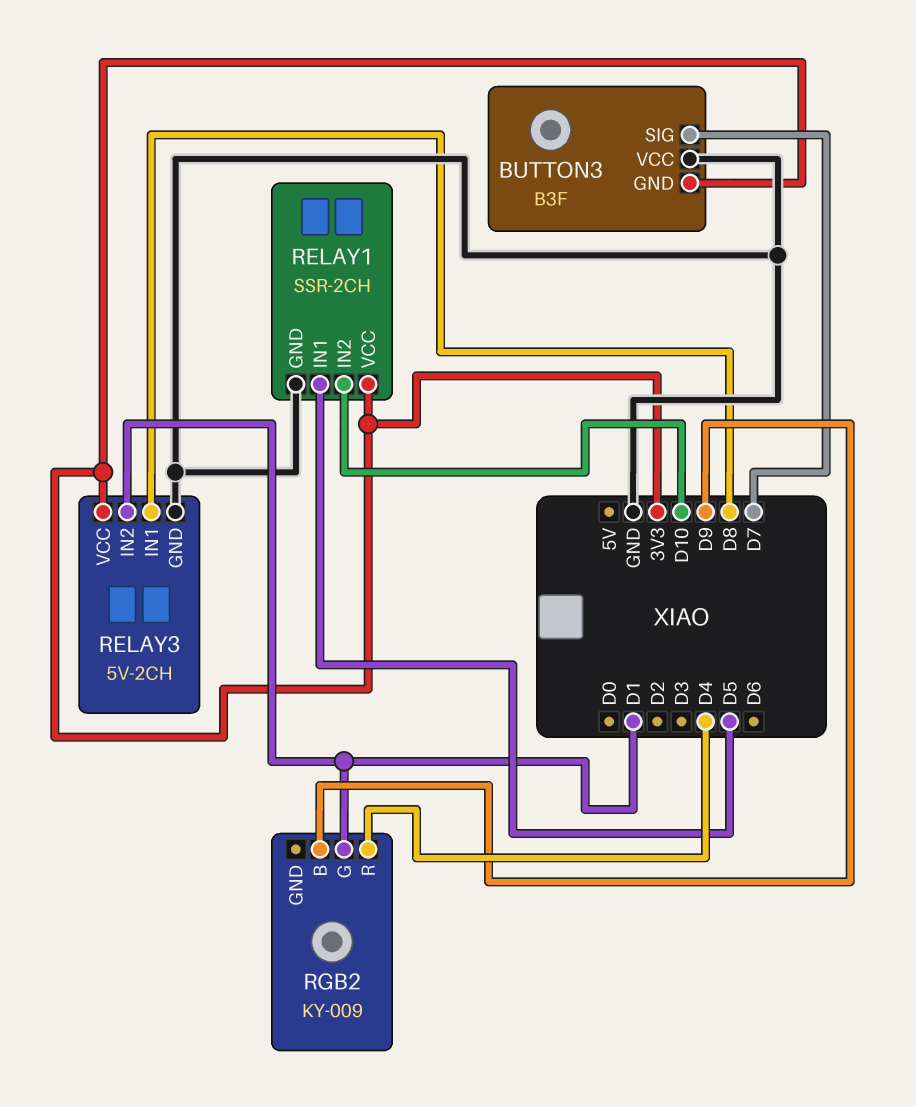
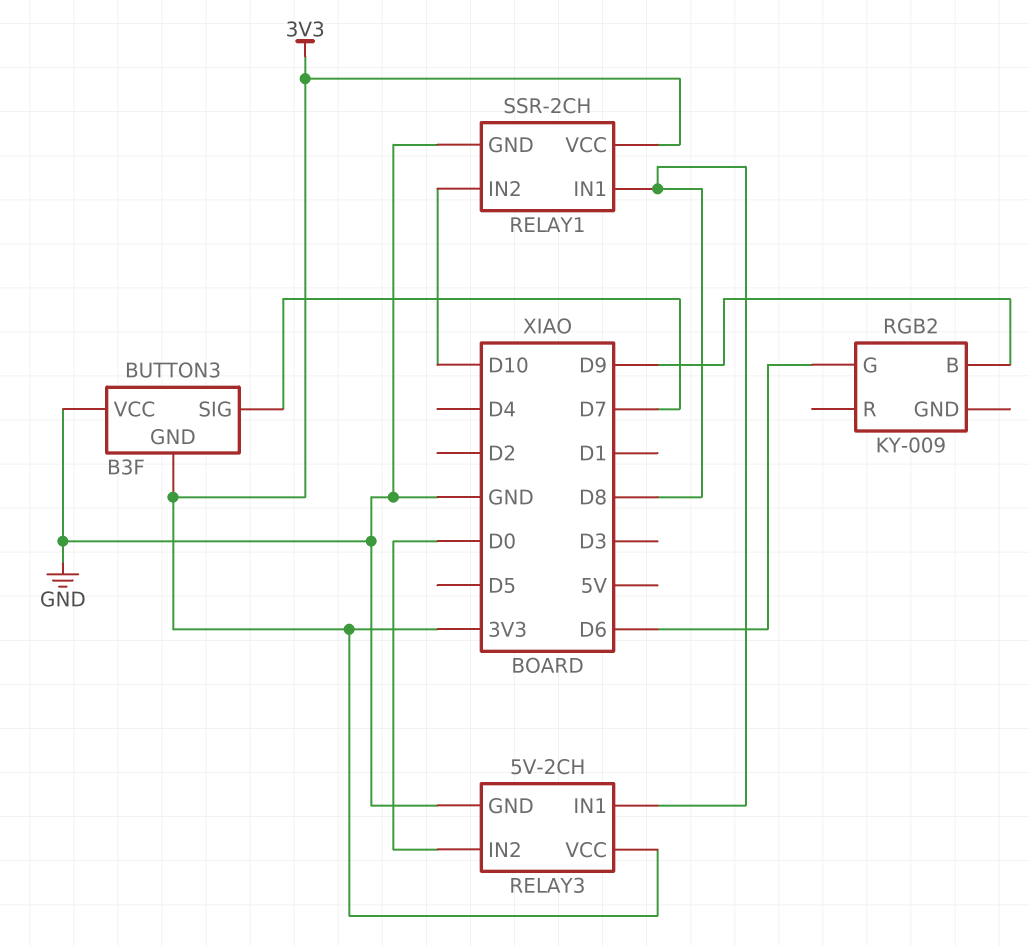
RELAY1 pin IN1: D5 -> D8
RELAY3 pin IN2: D1 -> D0
RGB2 pin G: D1 -> D6
RGB2 pin R: D4 -> none

